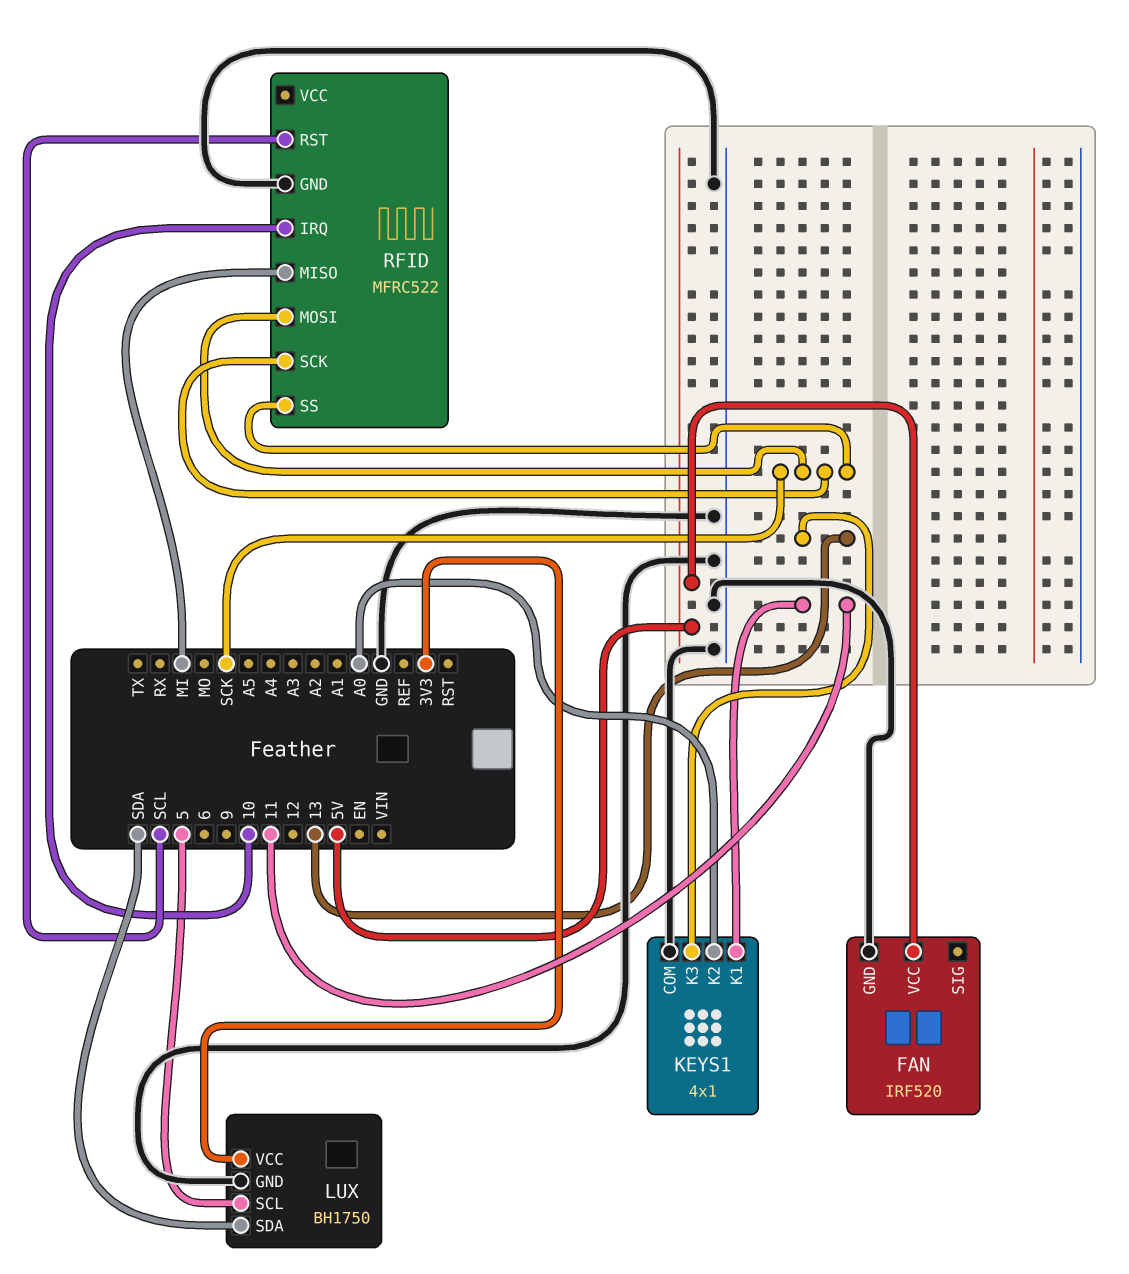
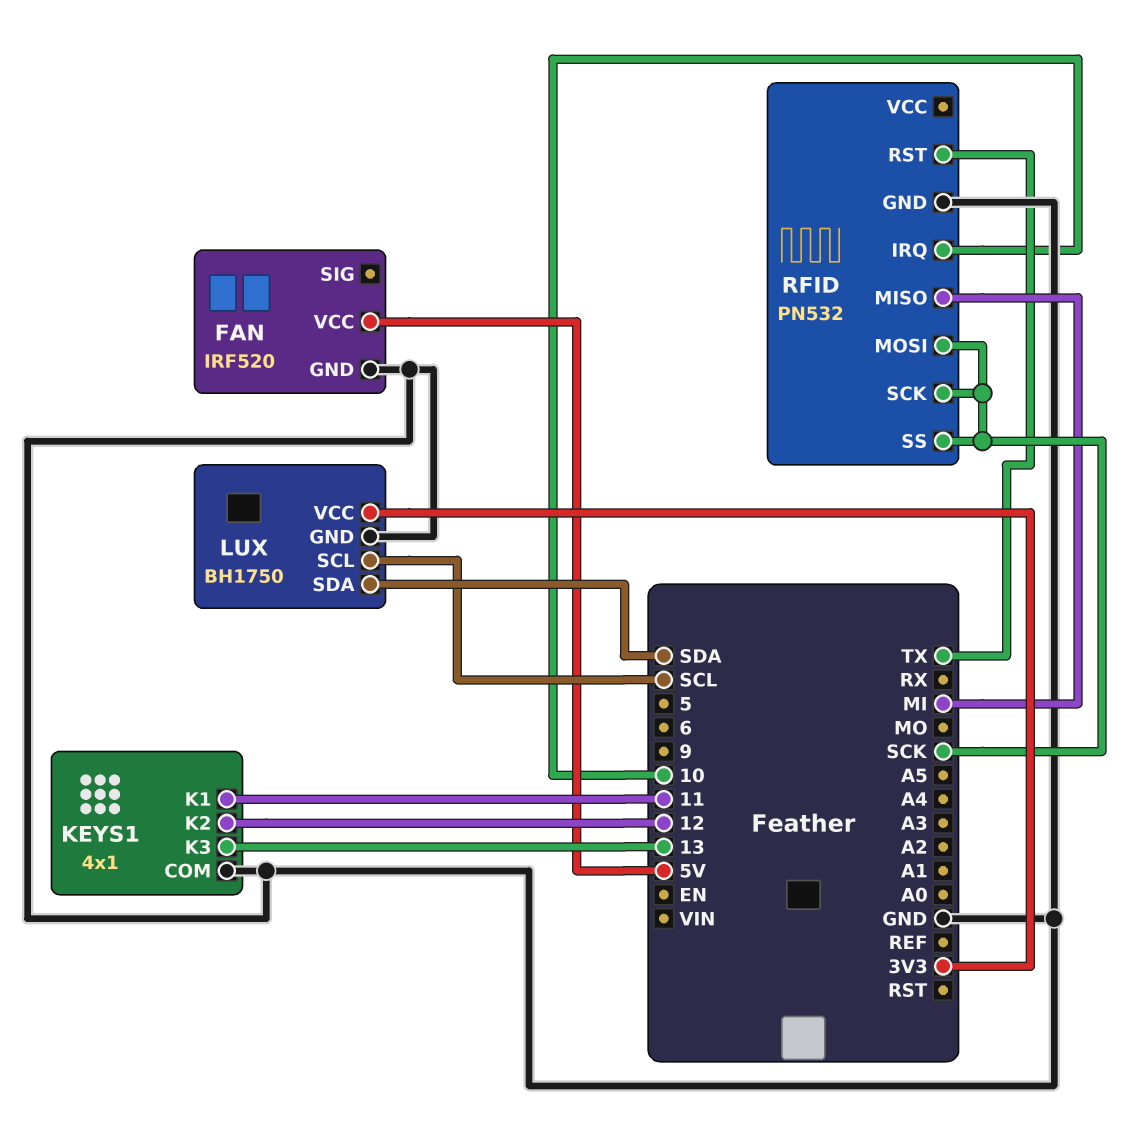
KEYS1 pin K2: A0 -> 12
LUX pin SCL: 5 -> SCL
RFID: MFRC522 -> PN532
RFID pin RST: SCL -> TX

